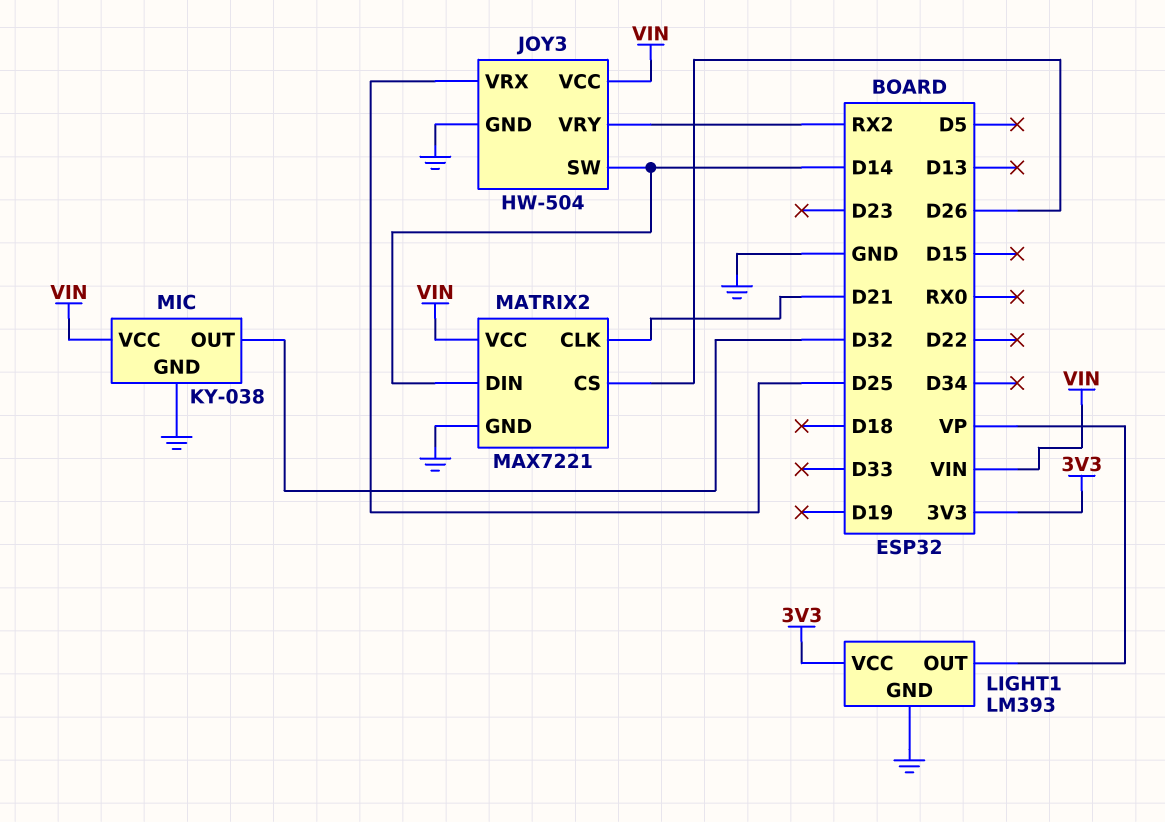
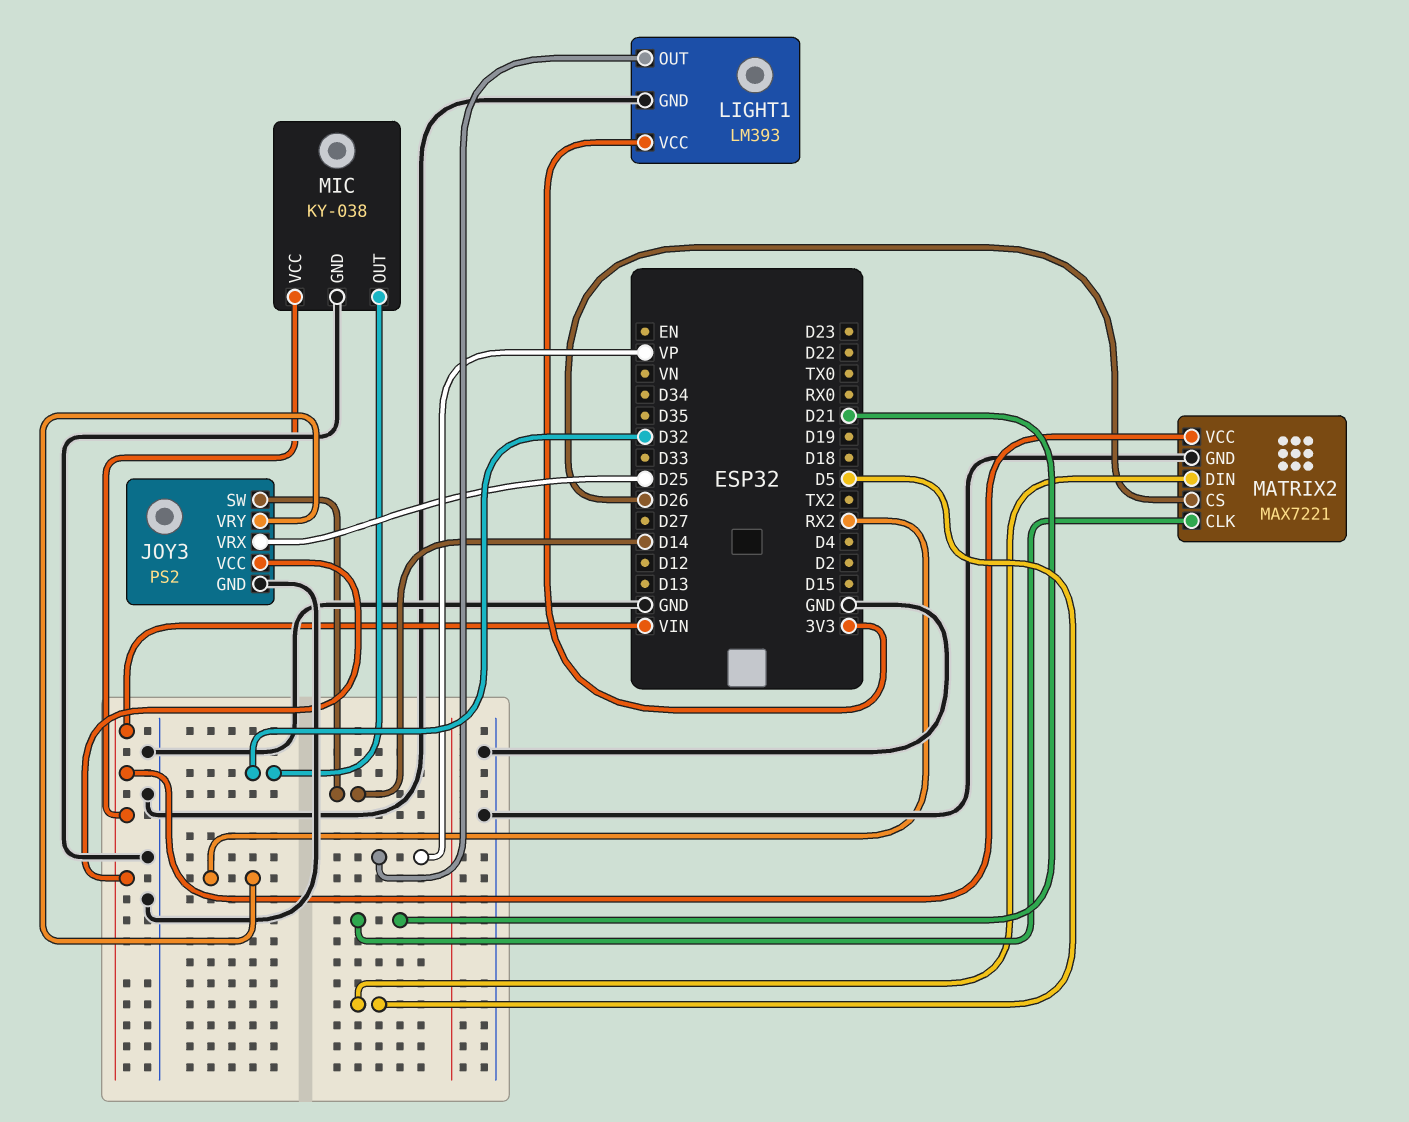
JOY3: HW-504 -> PS2
MATRIX2 pin DIN: D14 -> D5

